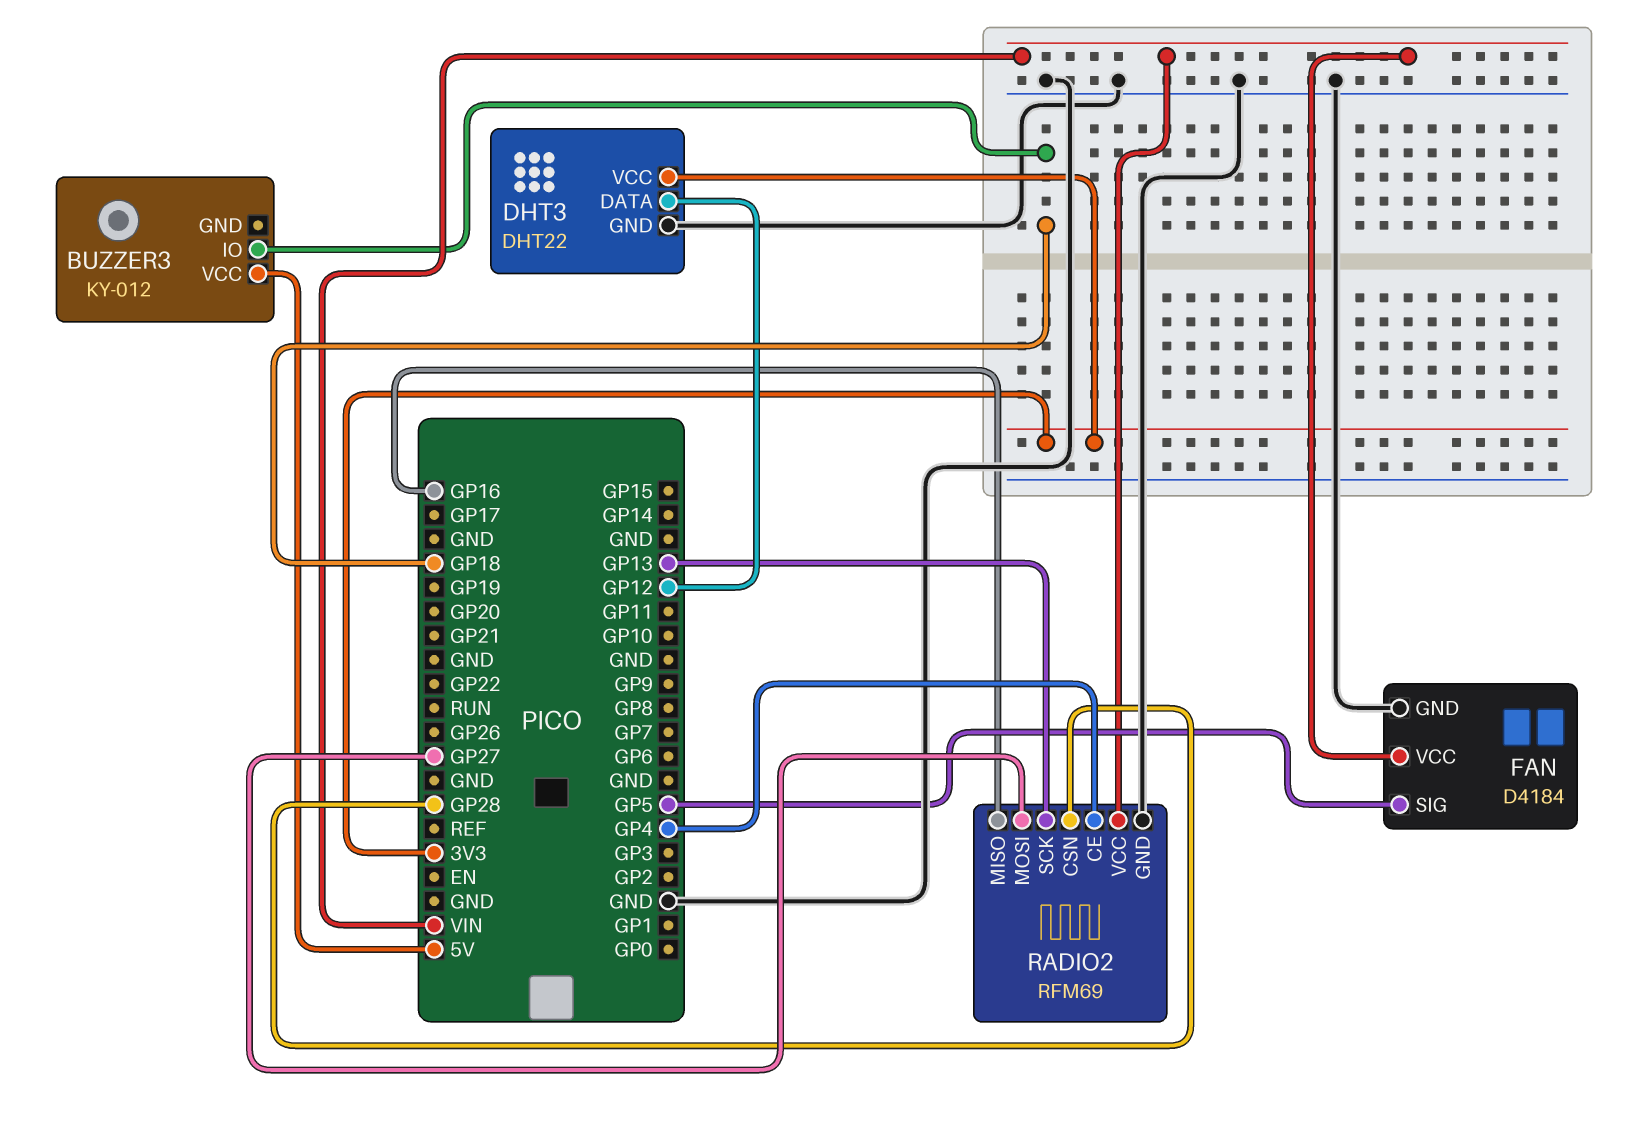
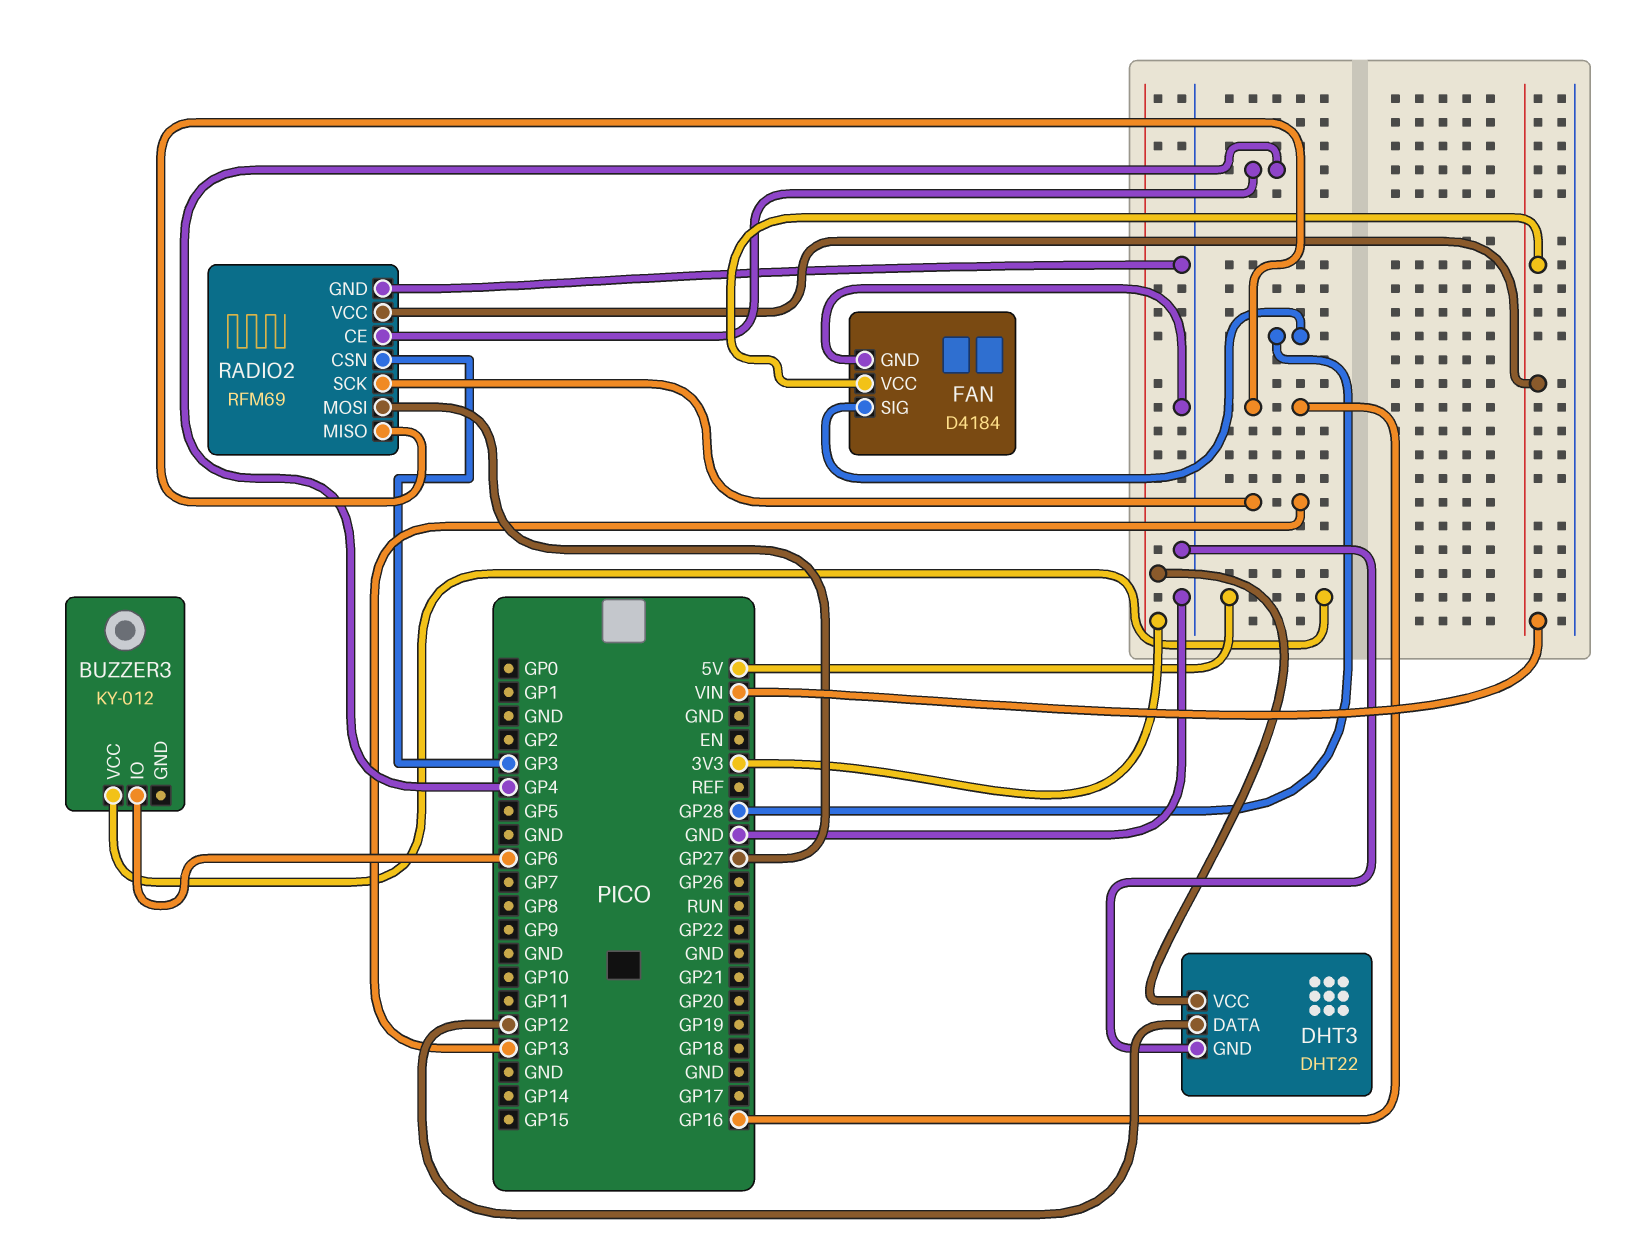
BUZZER3 pin IO: GP18 -> GP6
FAN pin SIG: GP5 -> GP28
RADIO2 pin CSN: GP28 -> GP3

